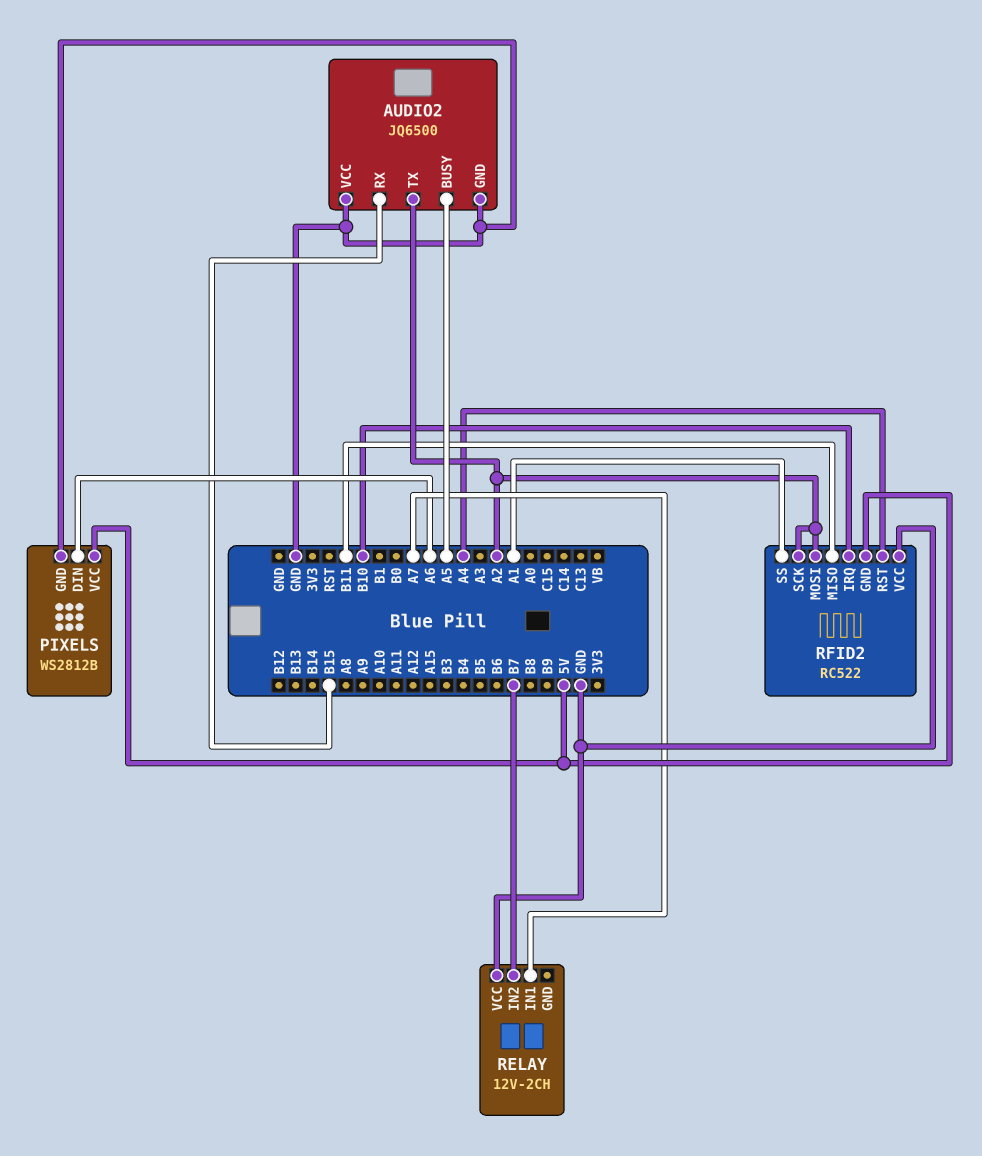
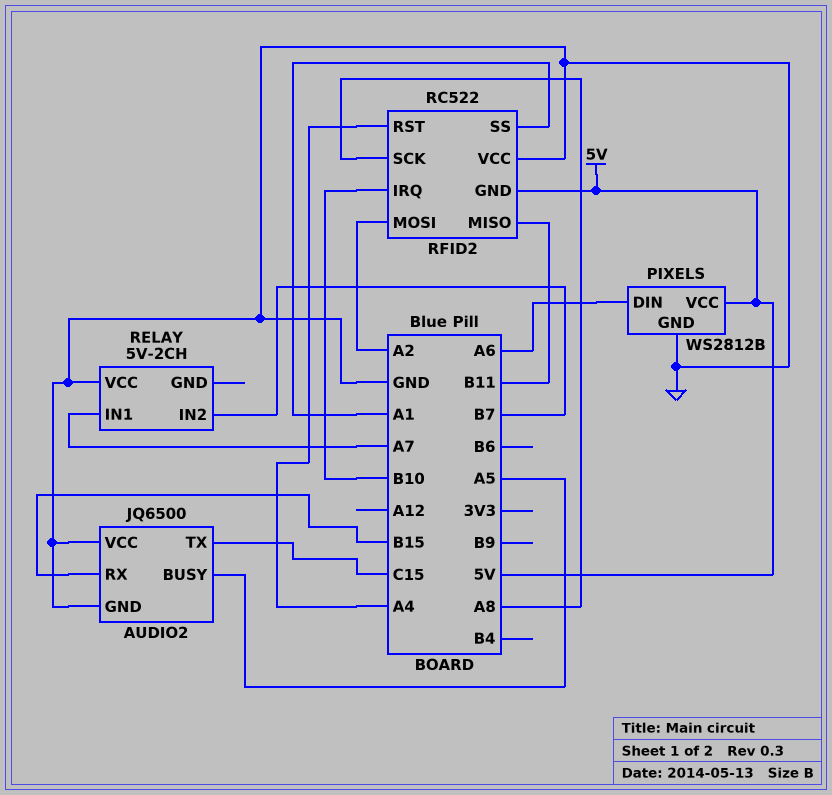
AUDIO2 pin TX: A2 -> C15
RELAY: 12V-2CH -> 5V-2CH
RFID2 pin SCK: A2 -> A8

